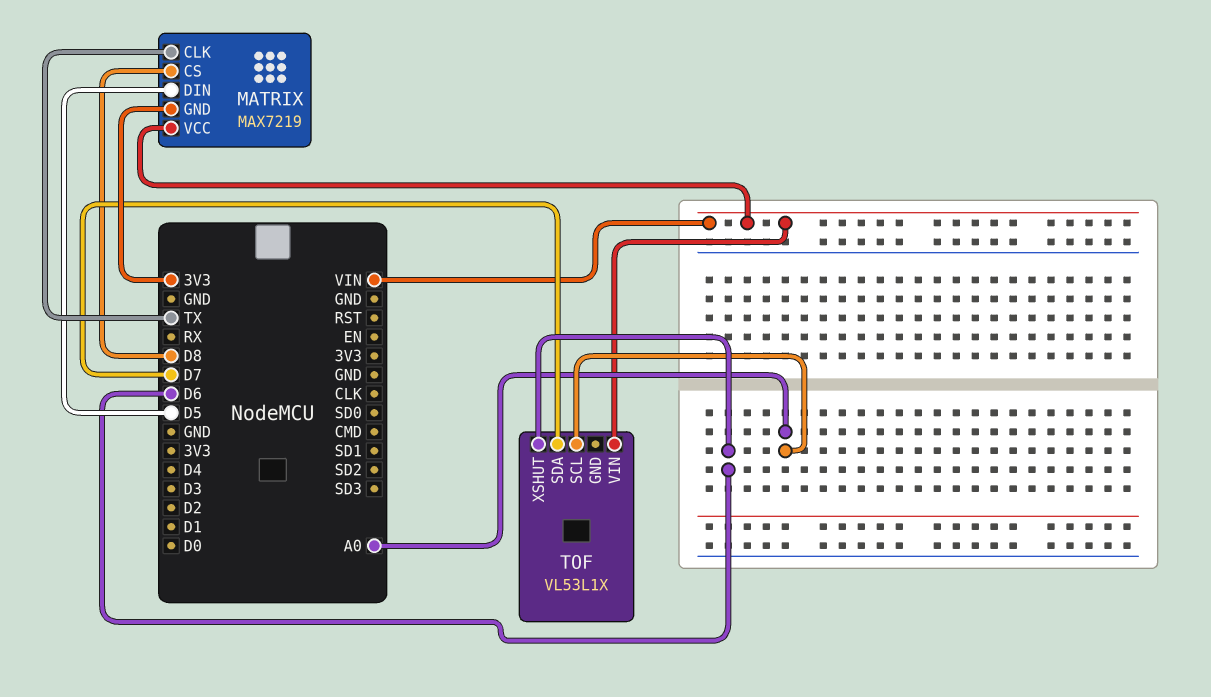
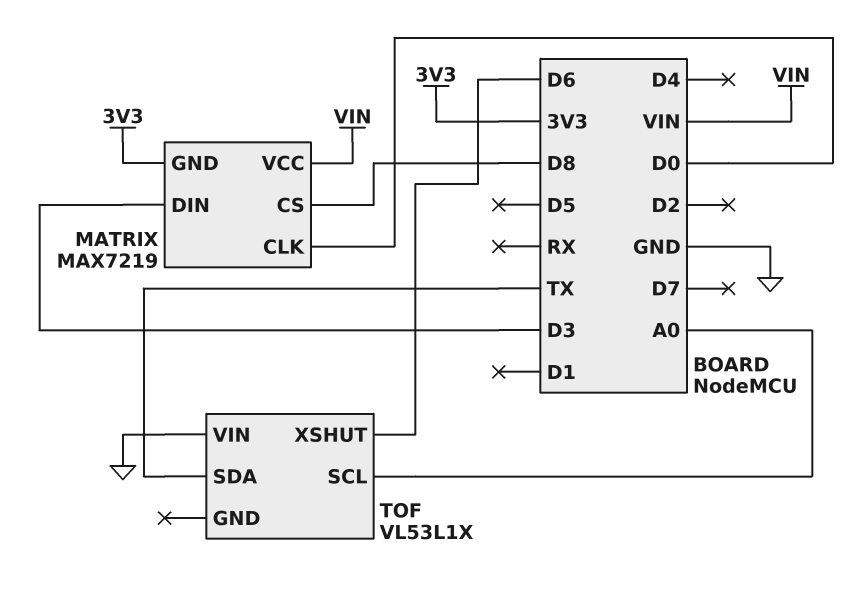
MATRIX pin CLK: TX -> D0
MATRIX pin DIN: D5 -> D3
TOF pin SDA: D7 -> TX
TOF pin VIN: VIN -> GND

